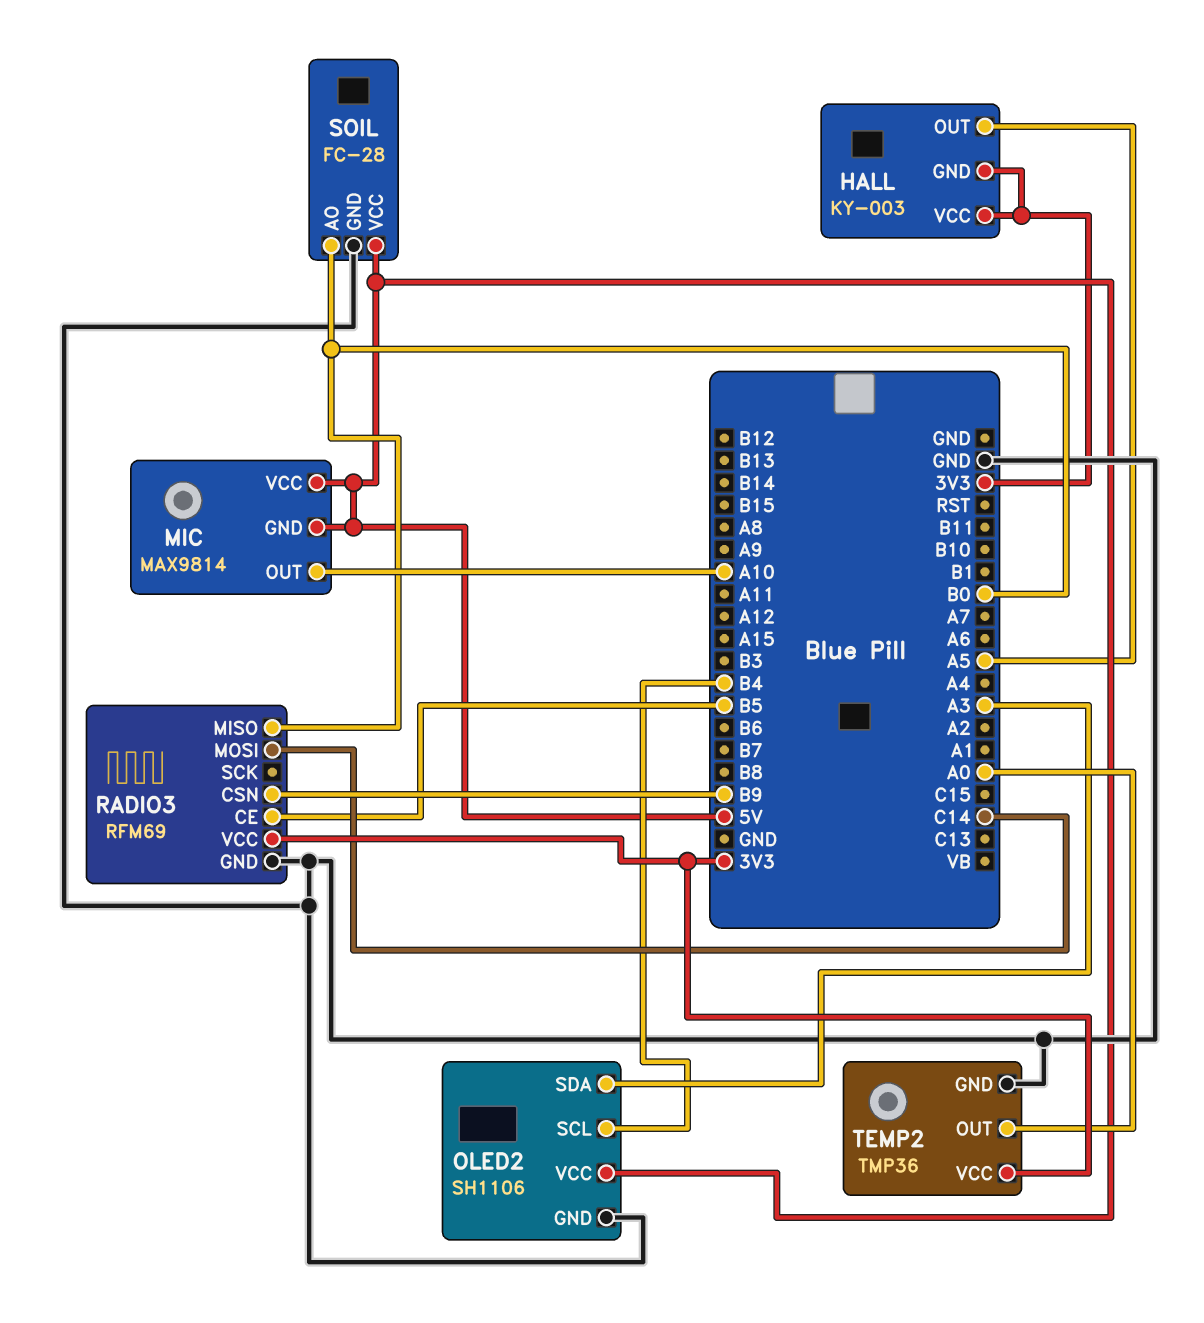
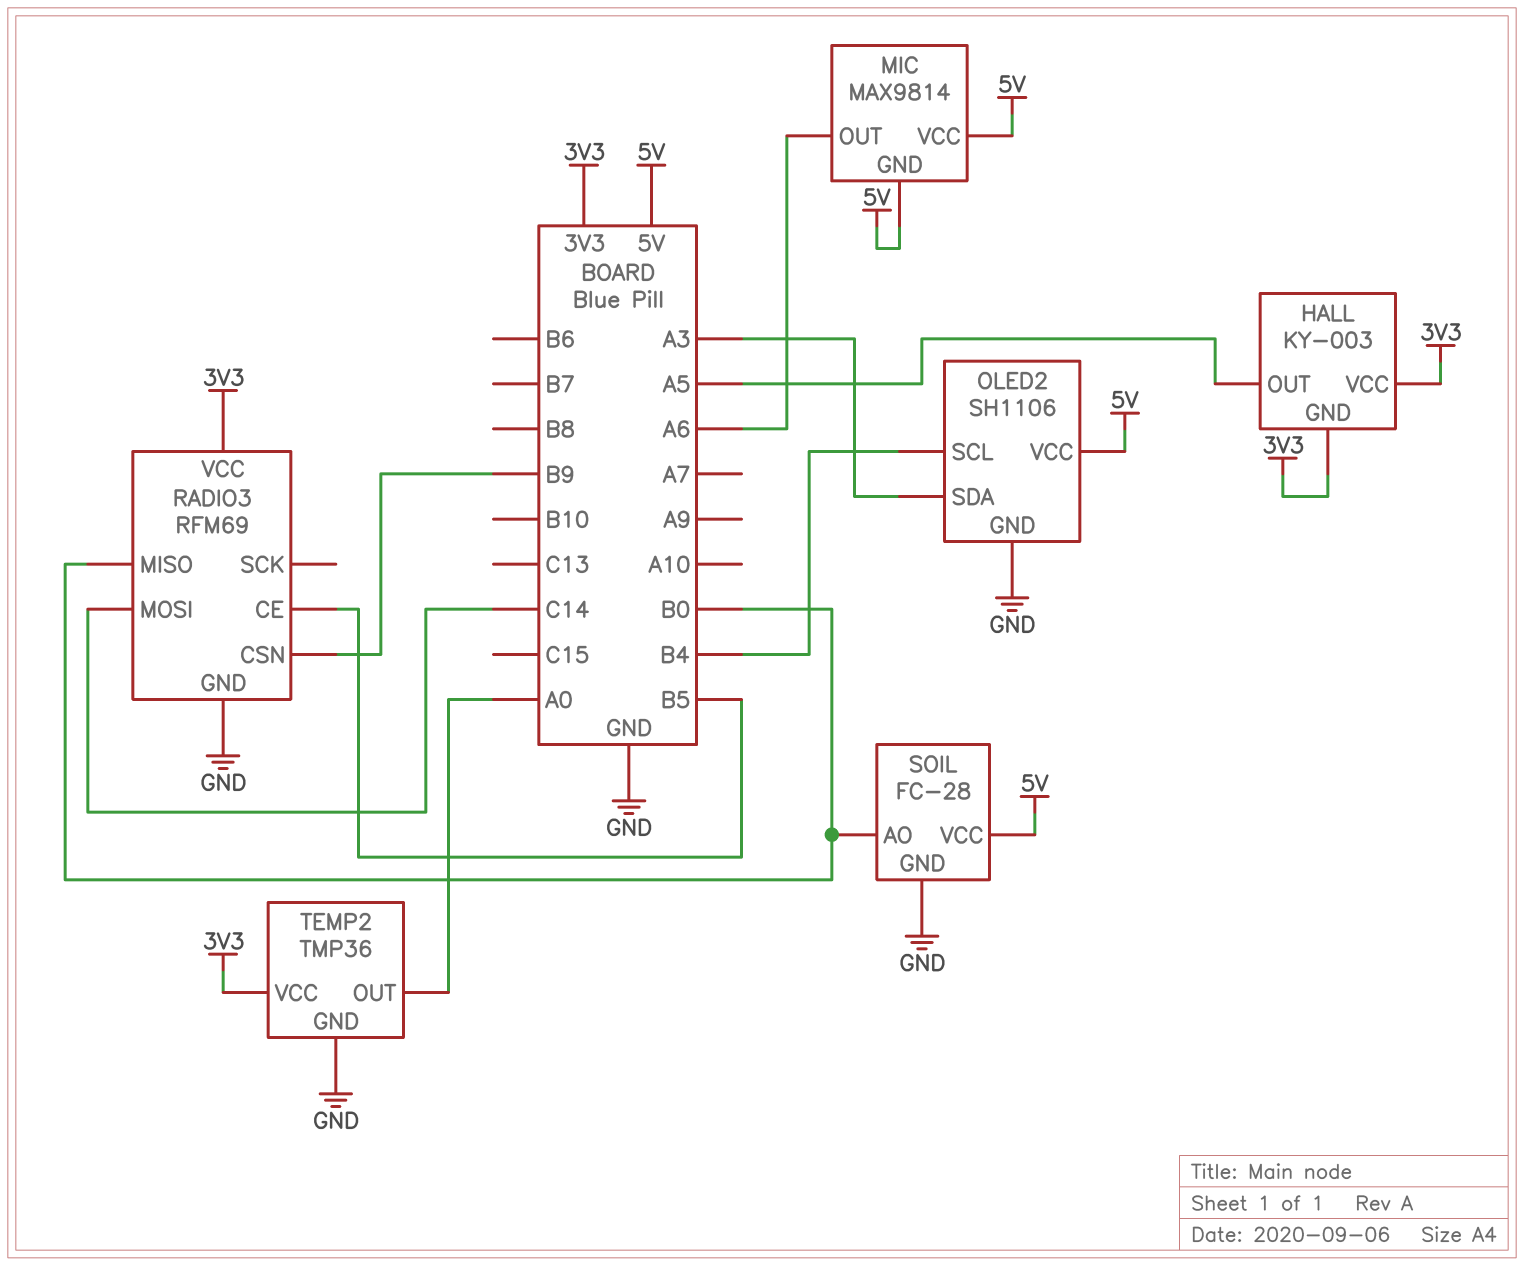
MIC pin OUT: A10 -> A6

